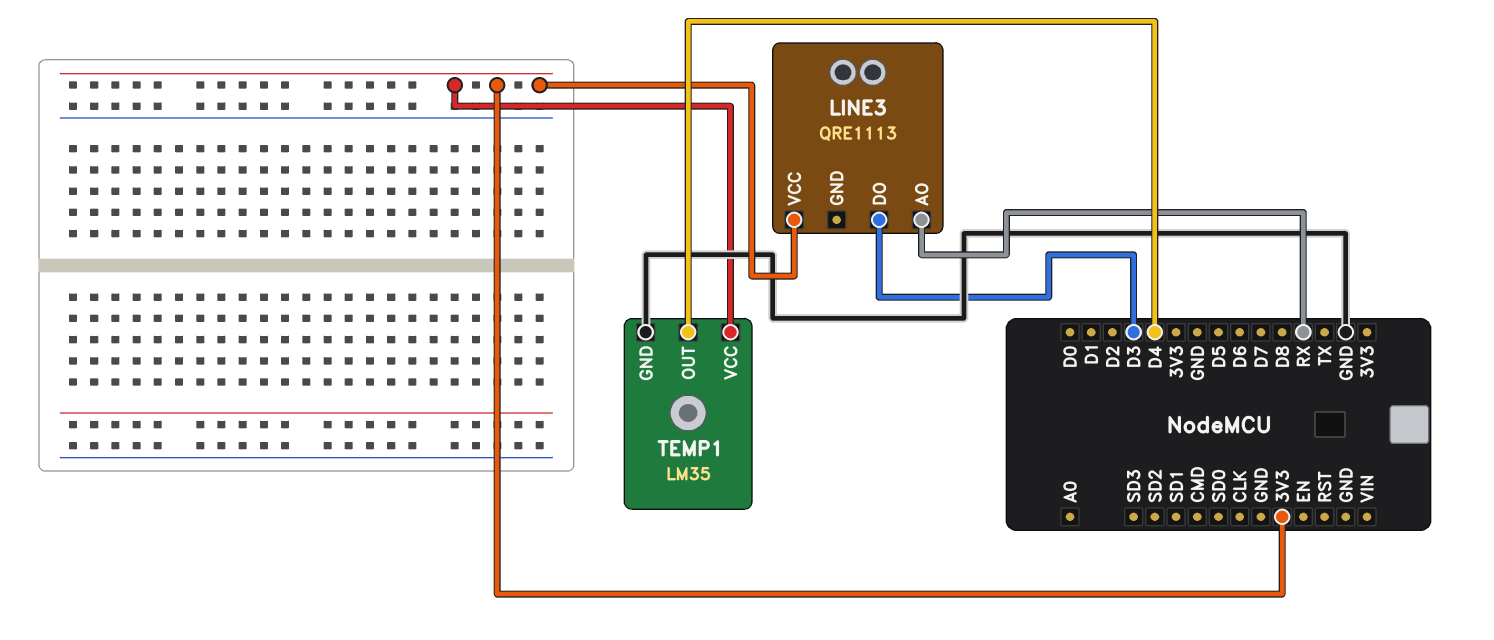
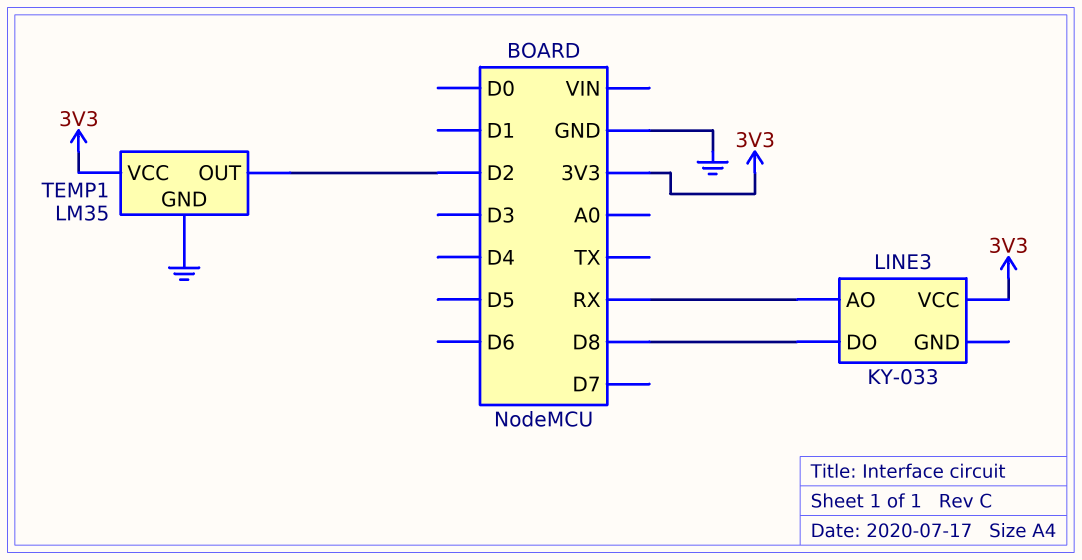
LINE3: QRE1113 -> KY-033
LINE3 pin DO: D3 -> D8
TEMP1 pin OUT: D4 -> D2

